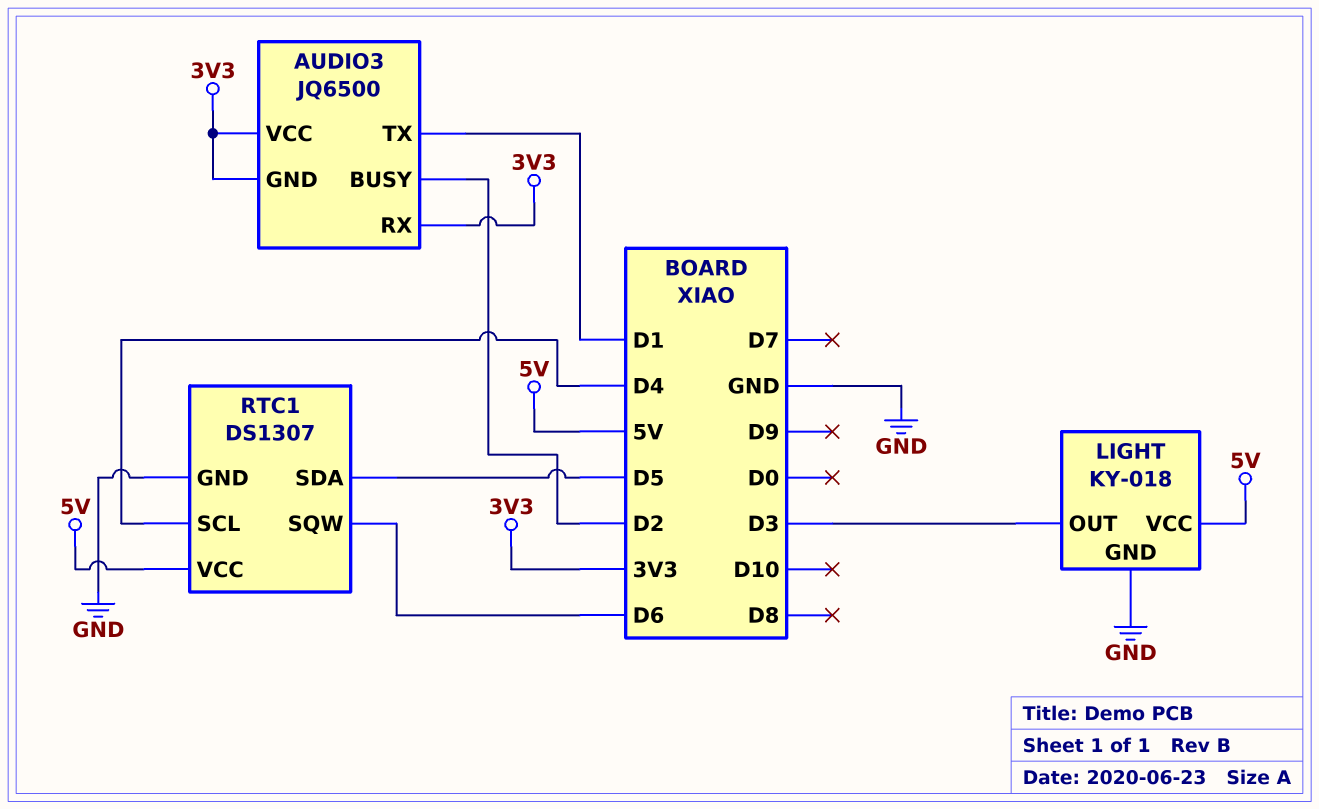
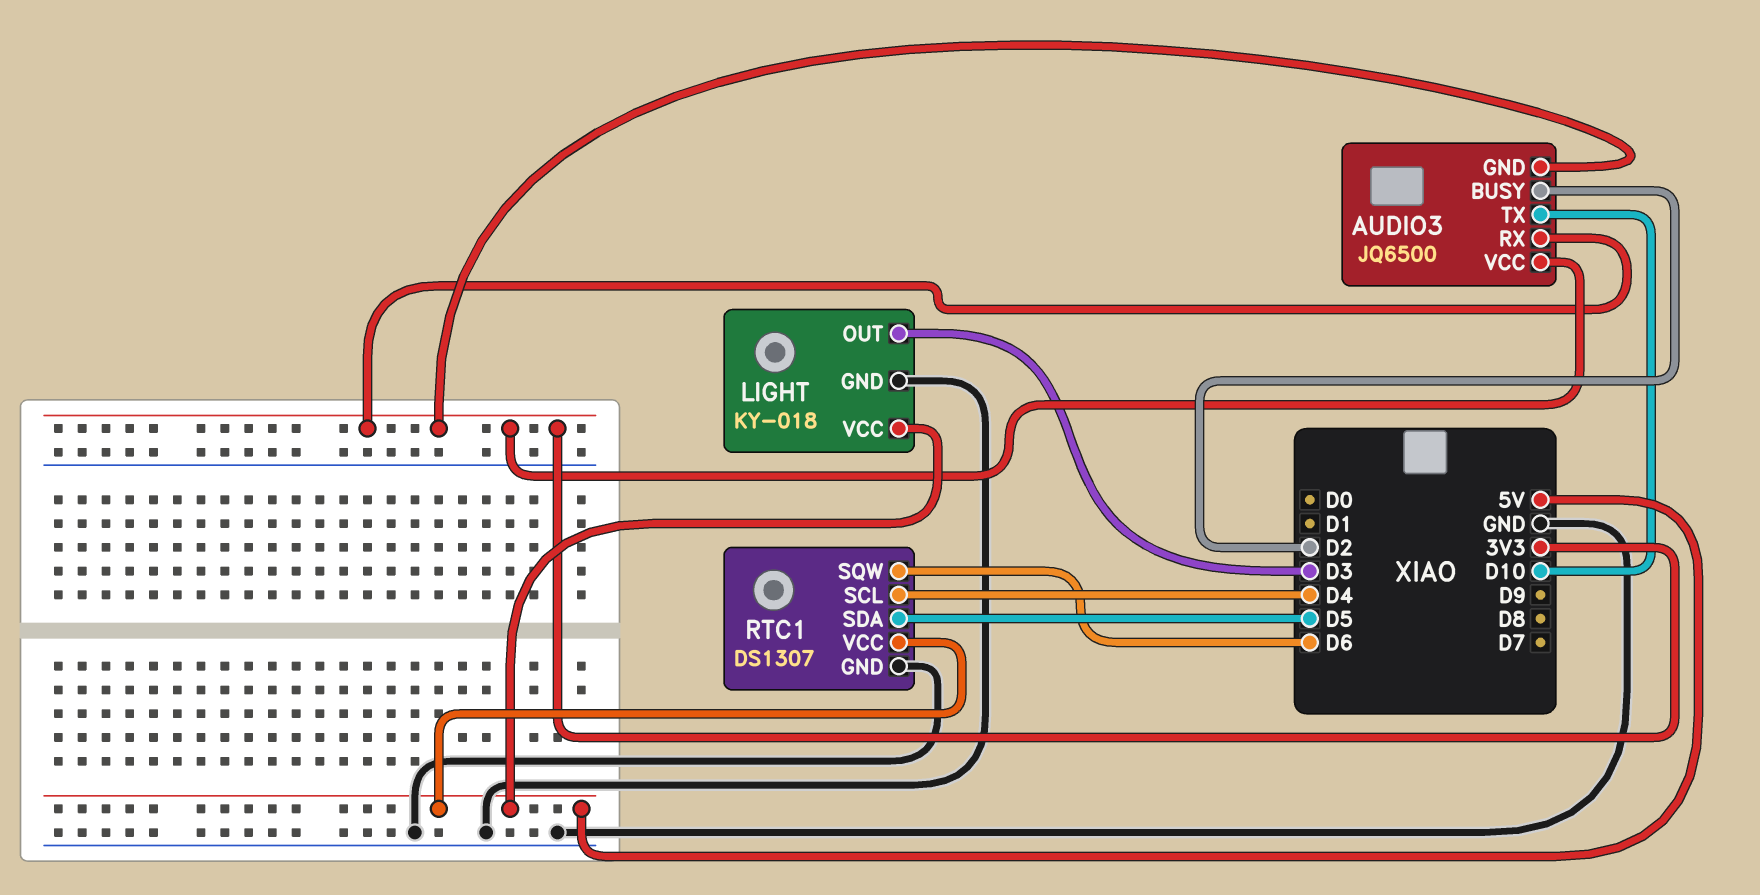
AUDIO3 pin TX: D1 -> D10

